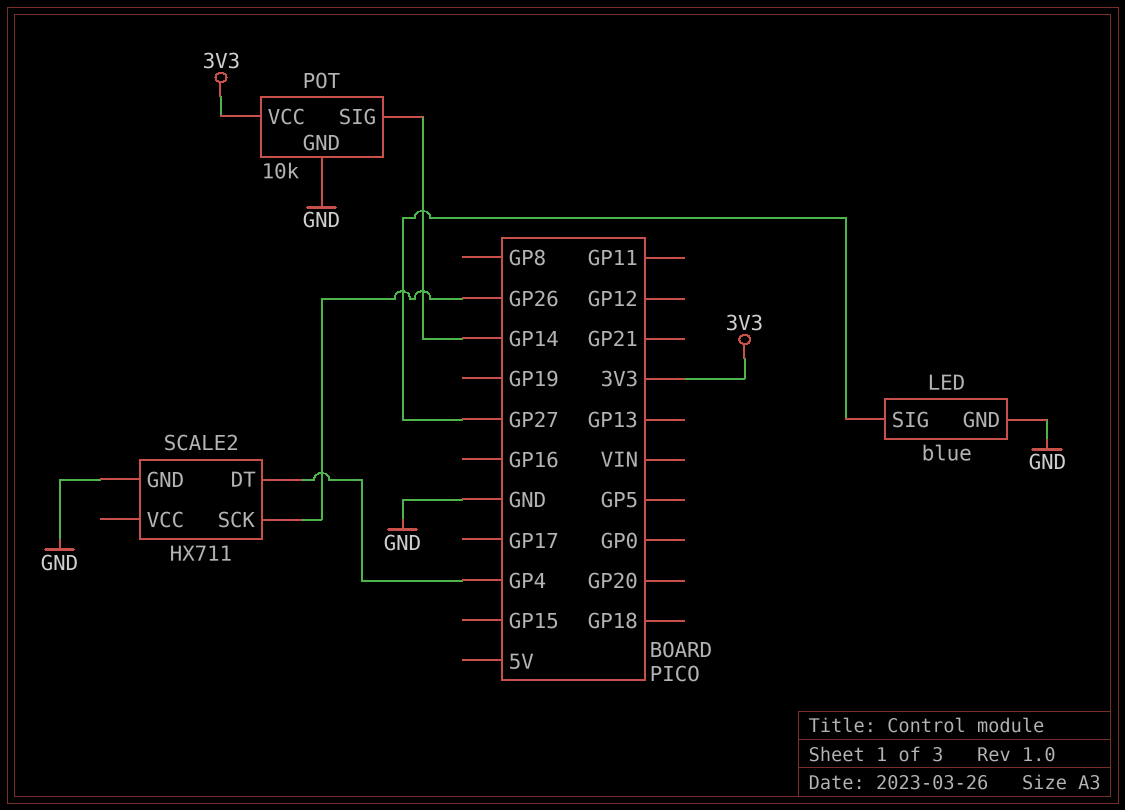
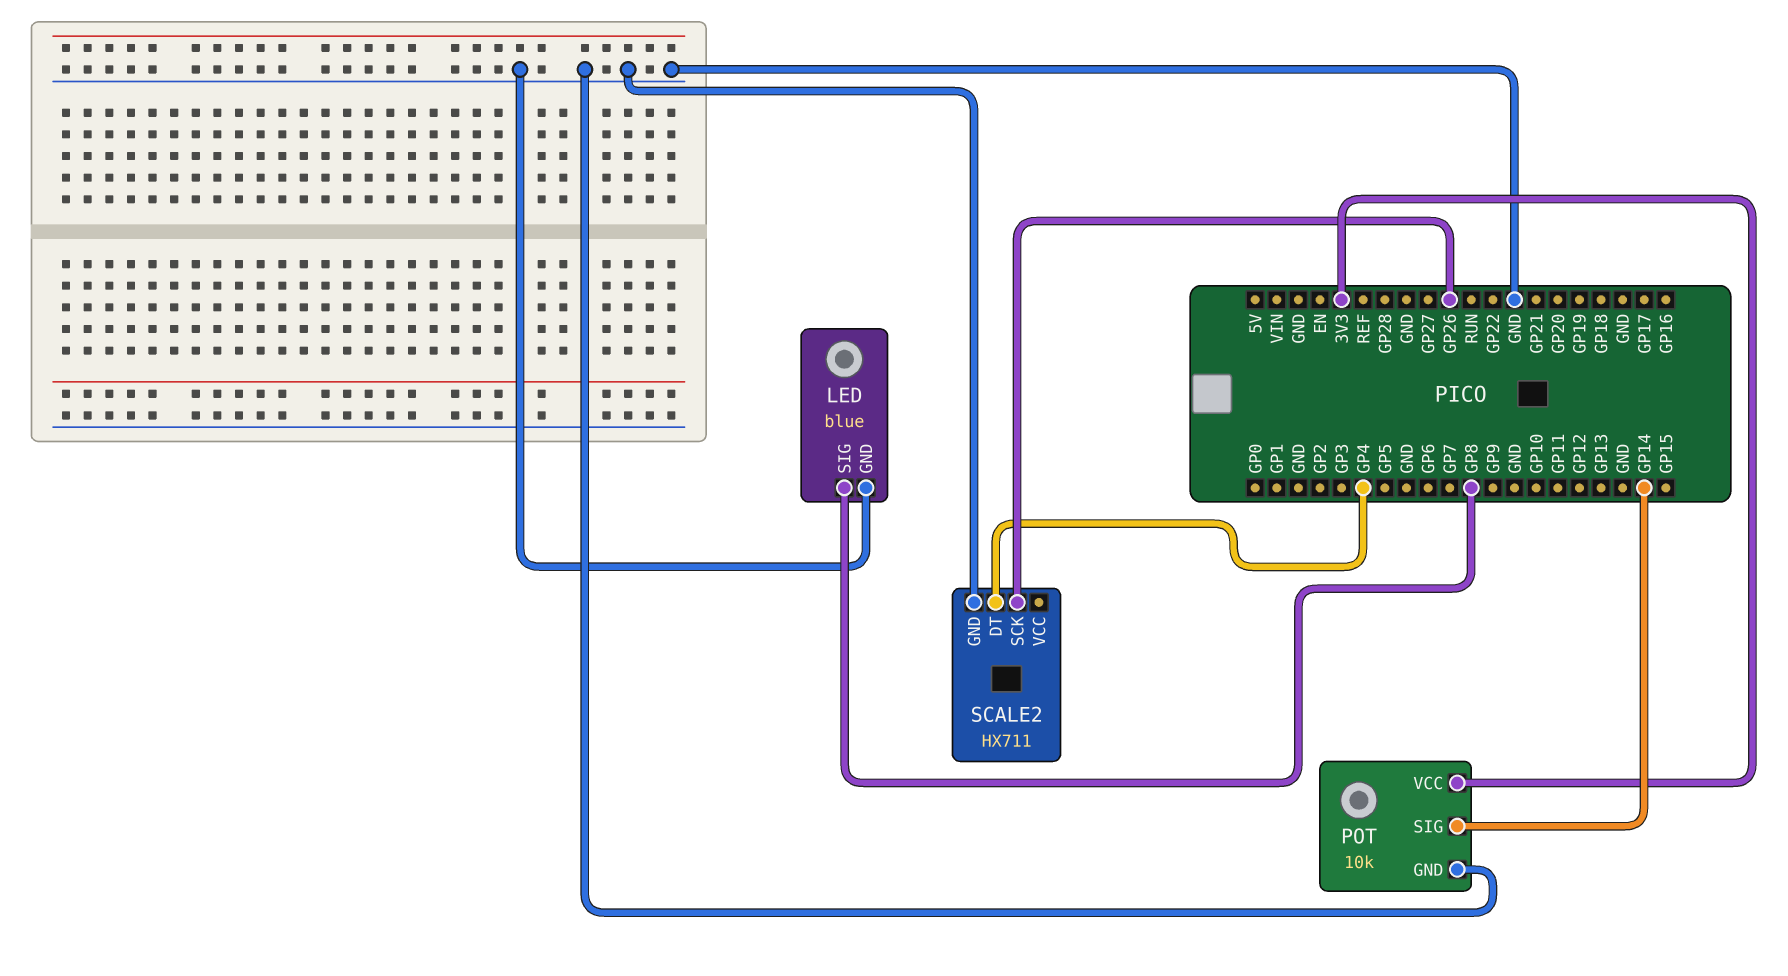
LED pin SIG: GP27 -> GP8

